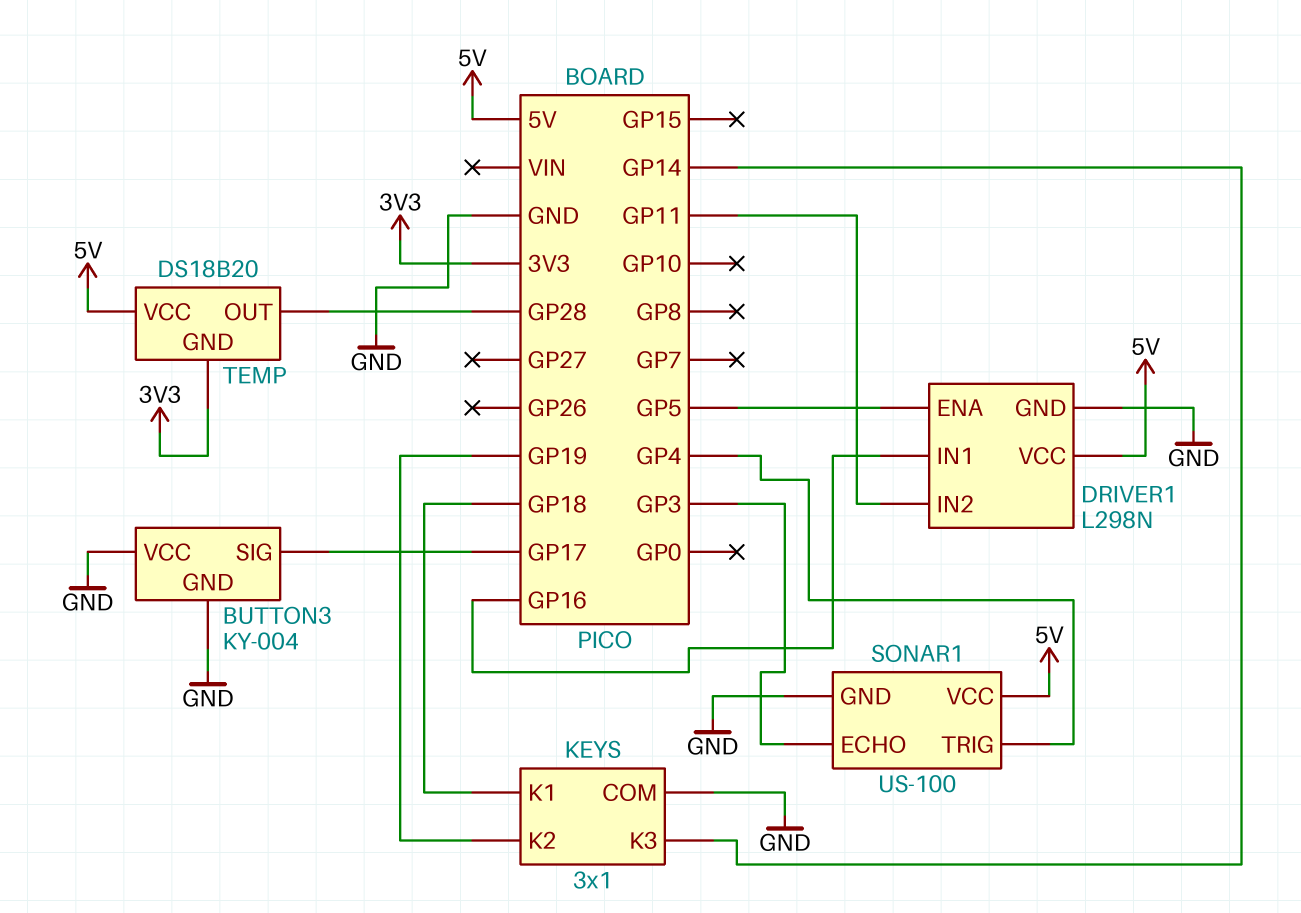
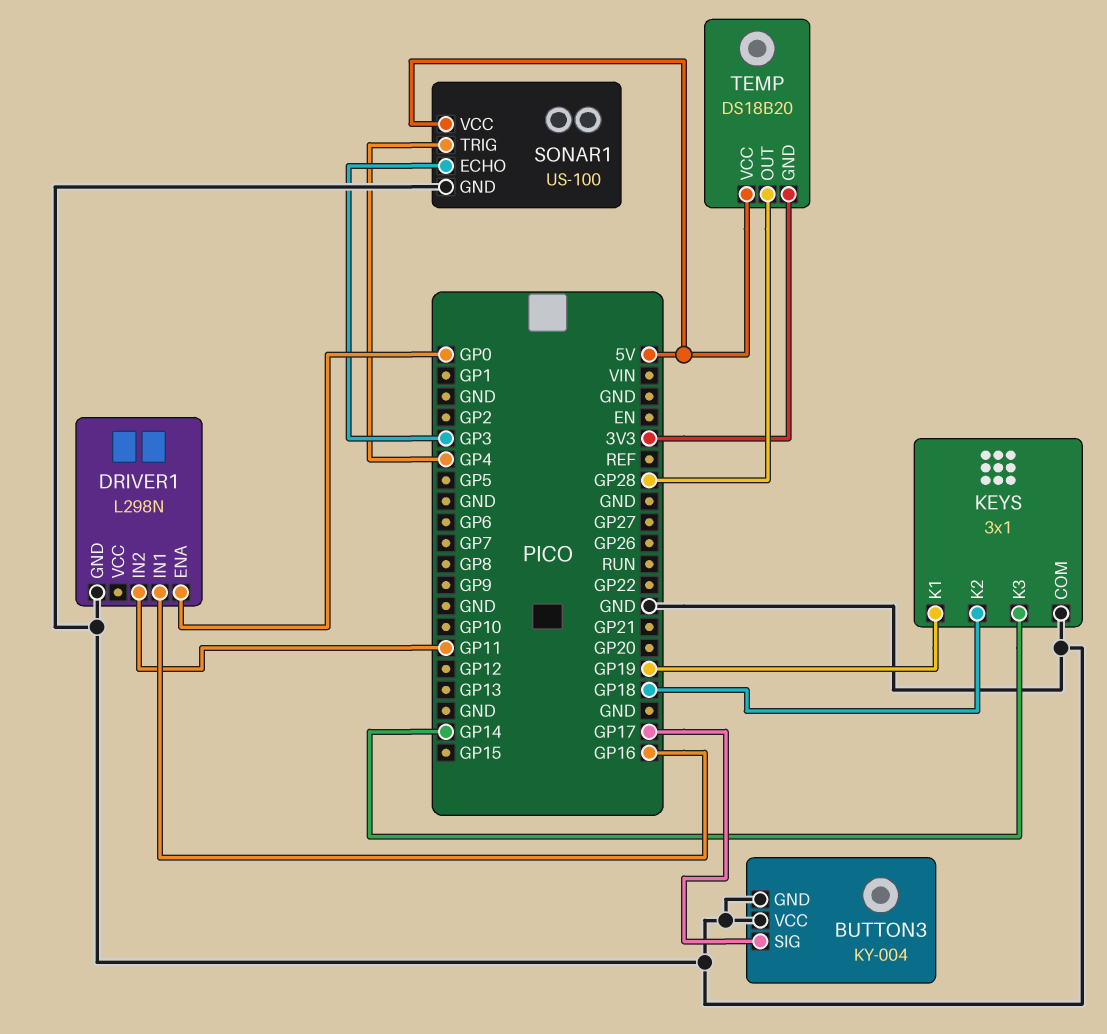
DRIVER1 pin ENA: GP5 -> GP0
DRIVER1 pin VCC: 5V -> none
KEYS pin K1: GP18 -> GP19
KEYS pin K2: GP19 -> GP18

